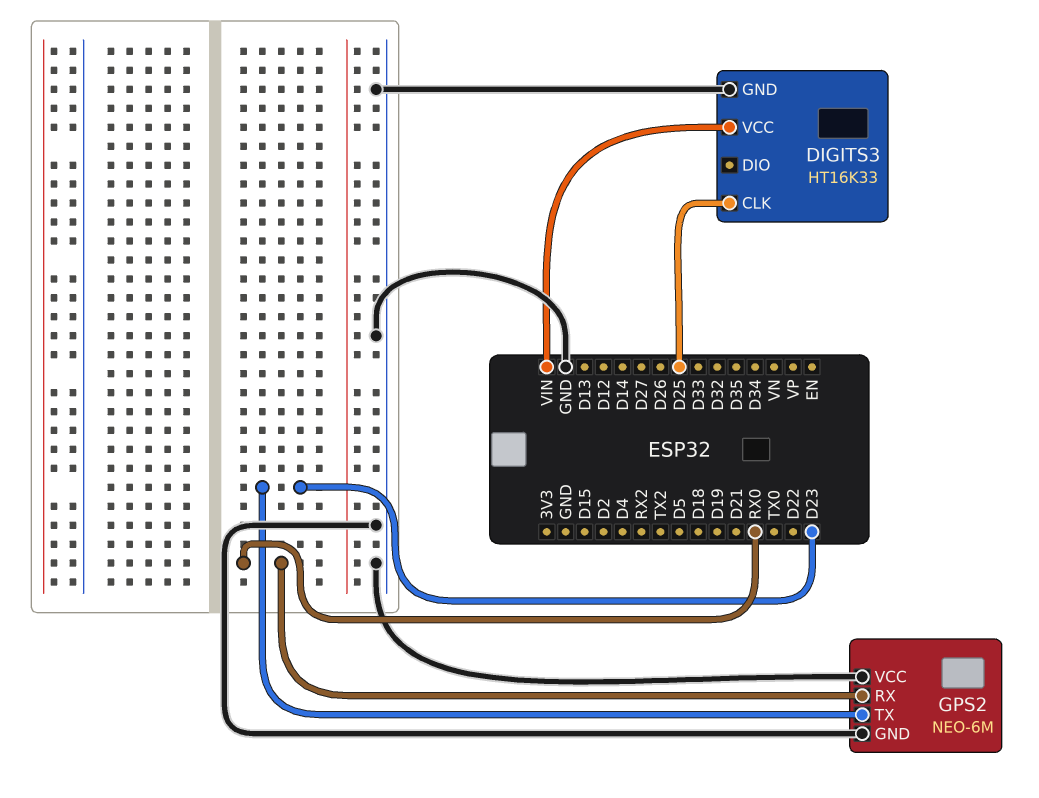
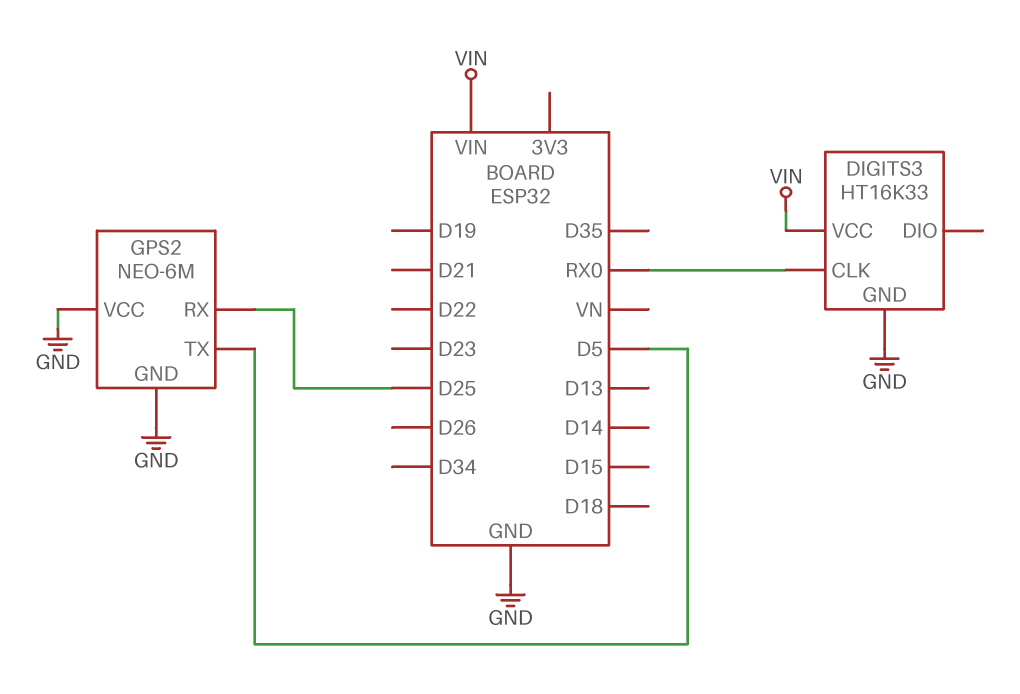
DIGITS3 pin CLK: D25 -> RX0
GPS2 pin RX: RX0 -> D25
GPS2 pin TX: D23 -> D5

